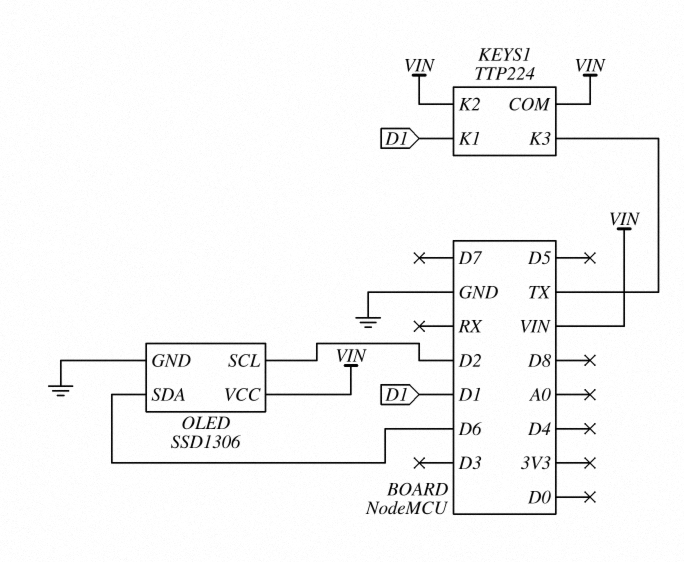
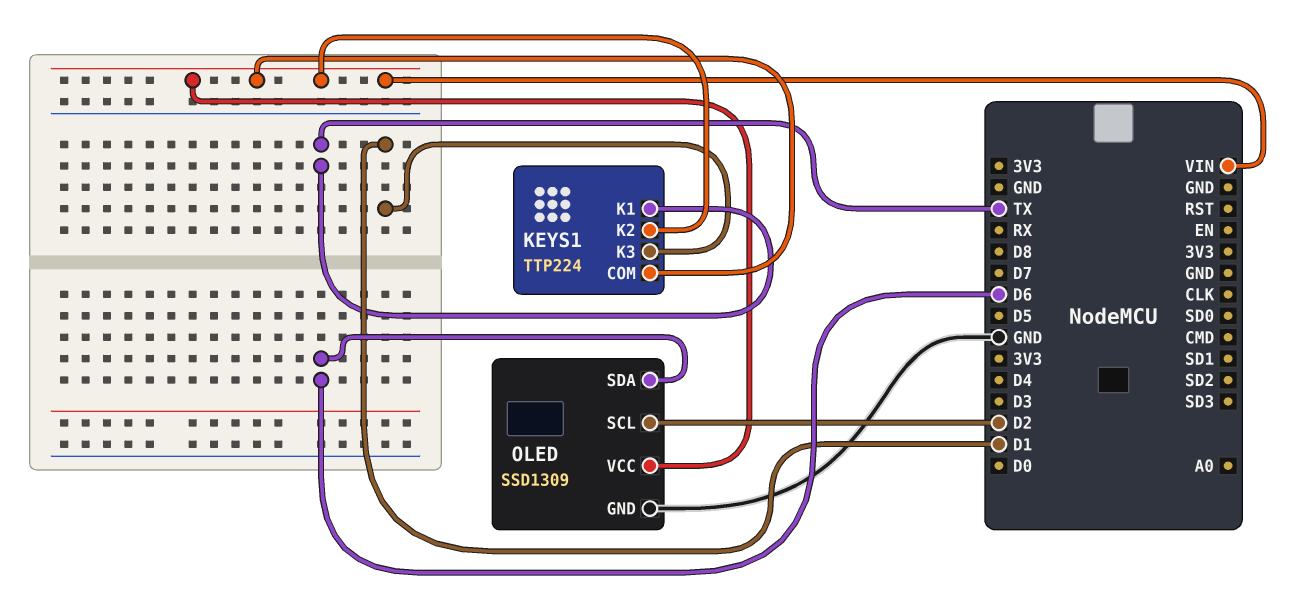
KEYS1 pin K1: D1 -> TX
KEYS1 pin K3: TX -> D1
OLED: SSD1306 -> SSD1309

